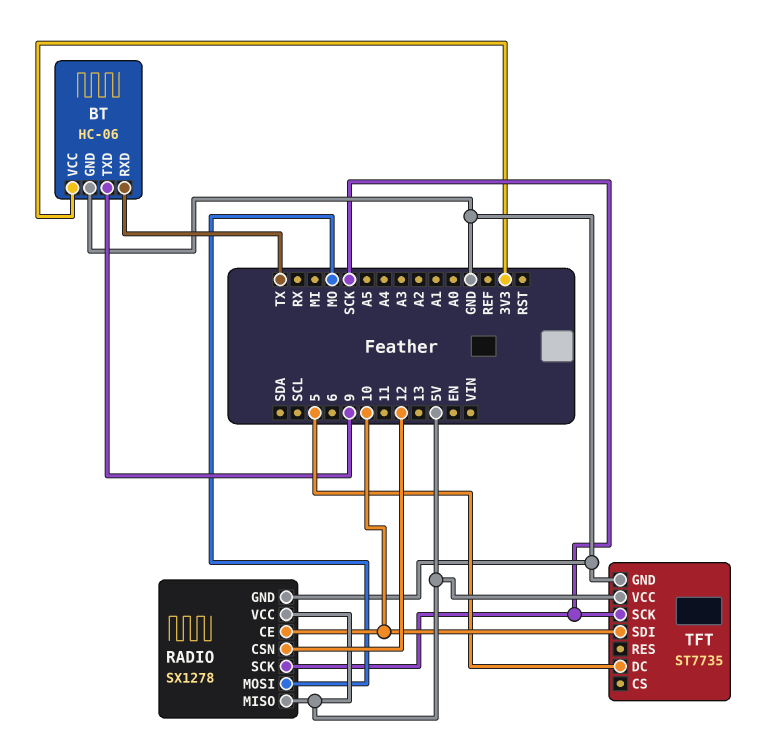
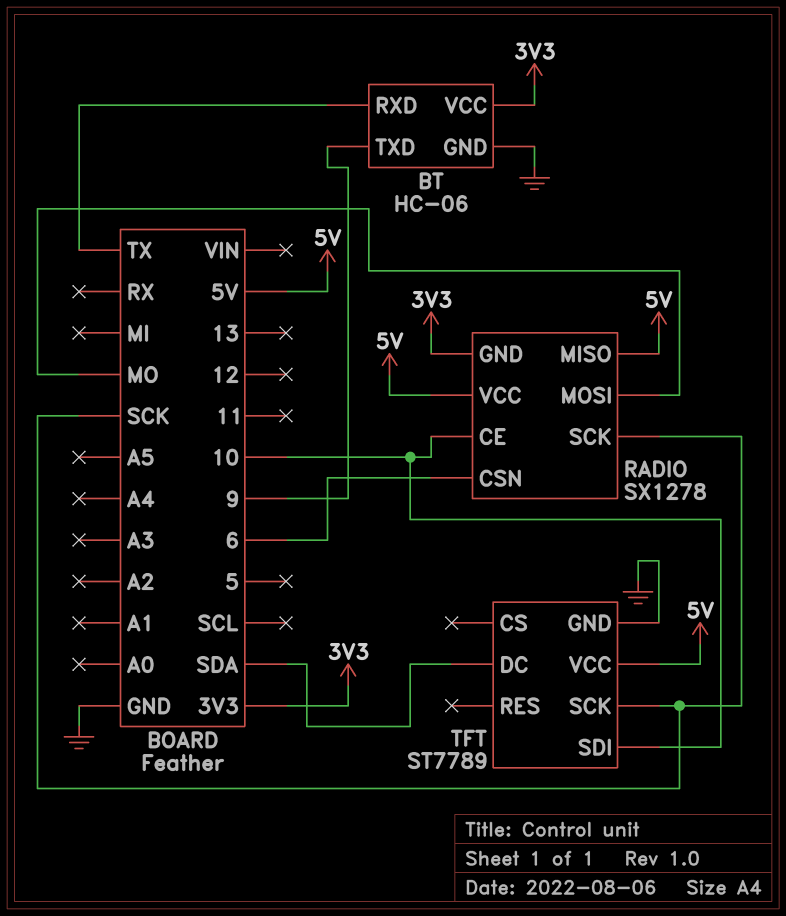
RADIO pin CSN: 12 -> 6
RADIO pin GND: GND -> 3V3
TFT: ST7735 -> ST7789
TFT pin DC: 5 -> SDA

